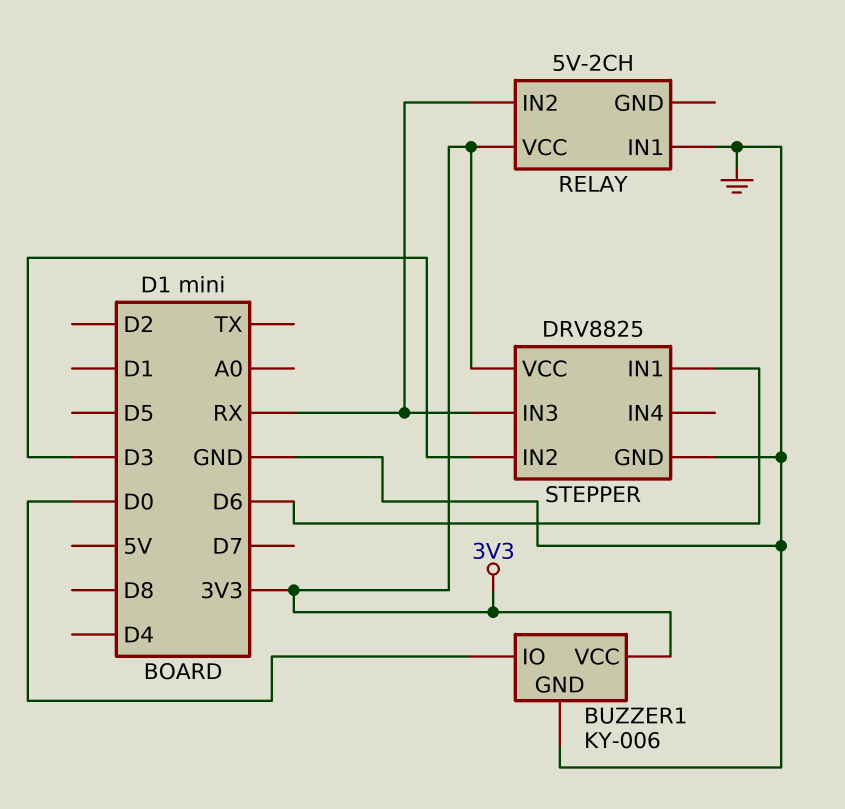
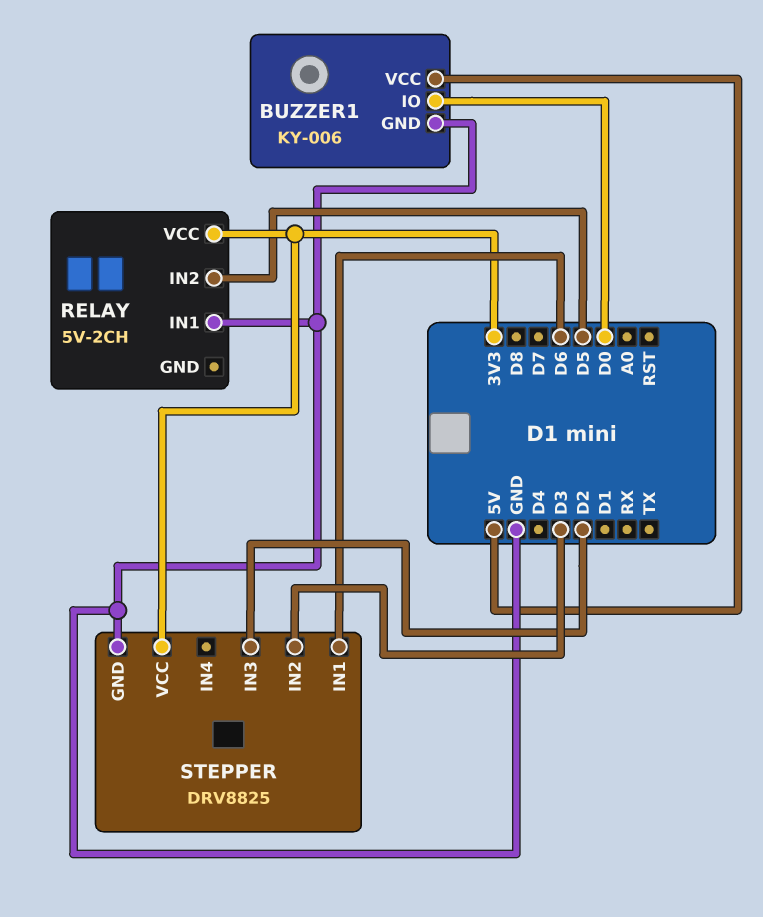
BUZZER1 pin VCC: 3V3 -> 5V
RELAY pin IN2: RX -> D5
STEPPER pin IN3: RX -> D2

